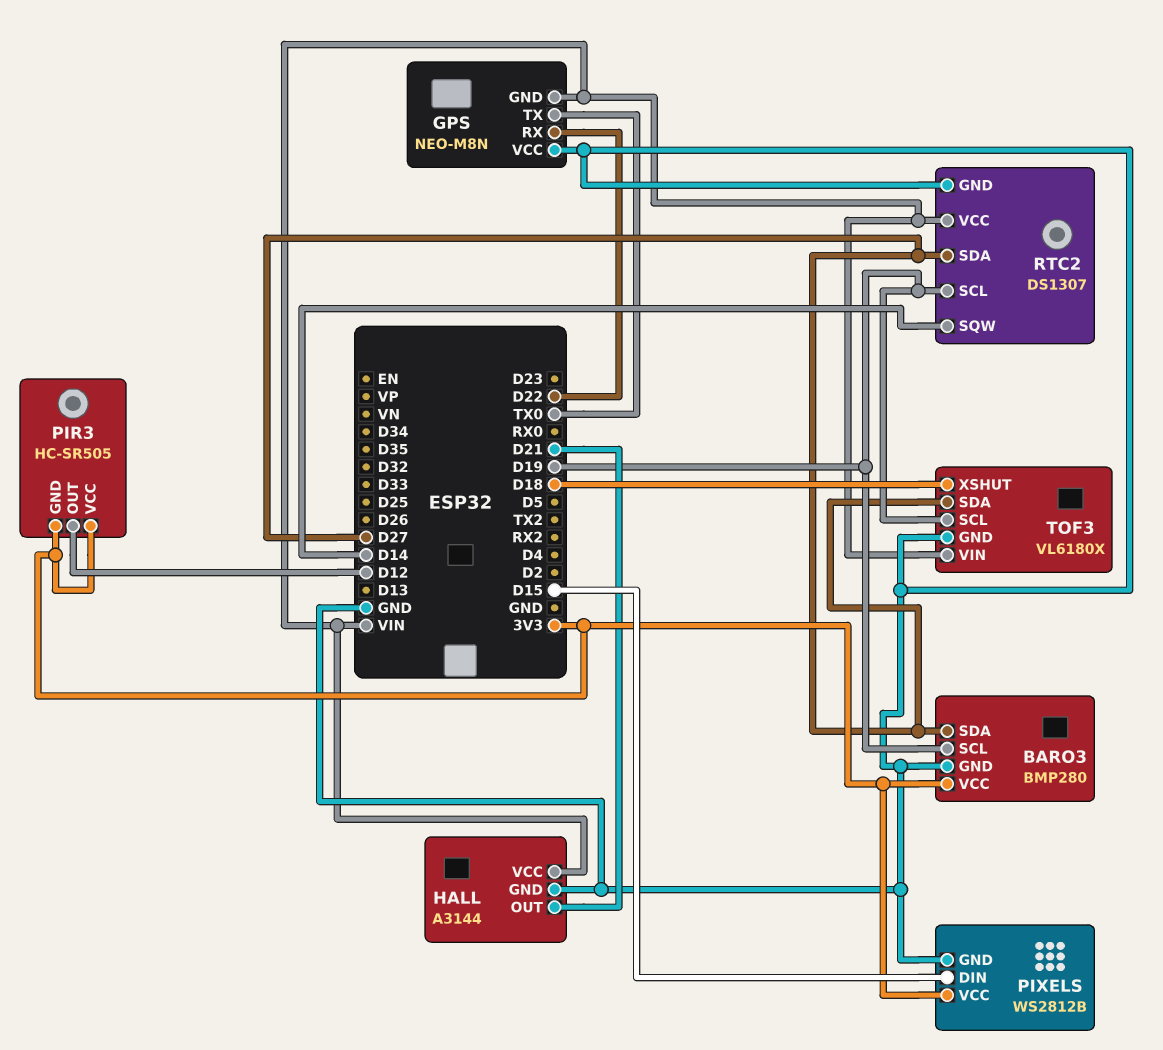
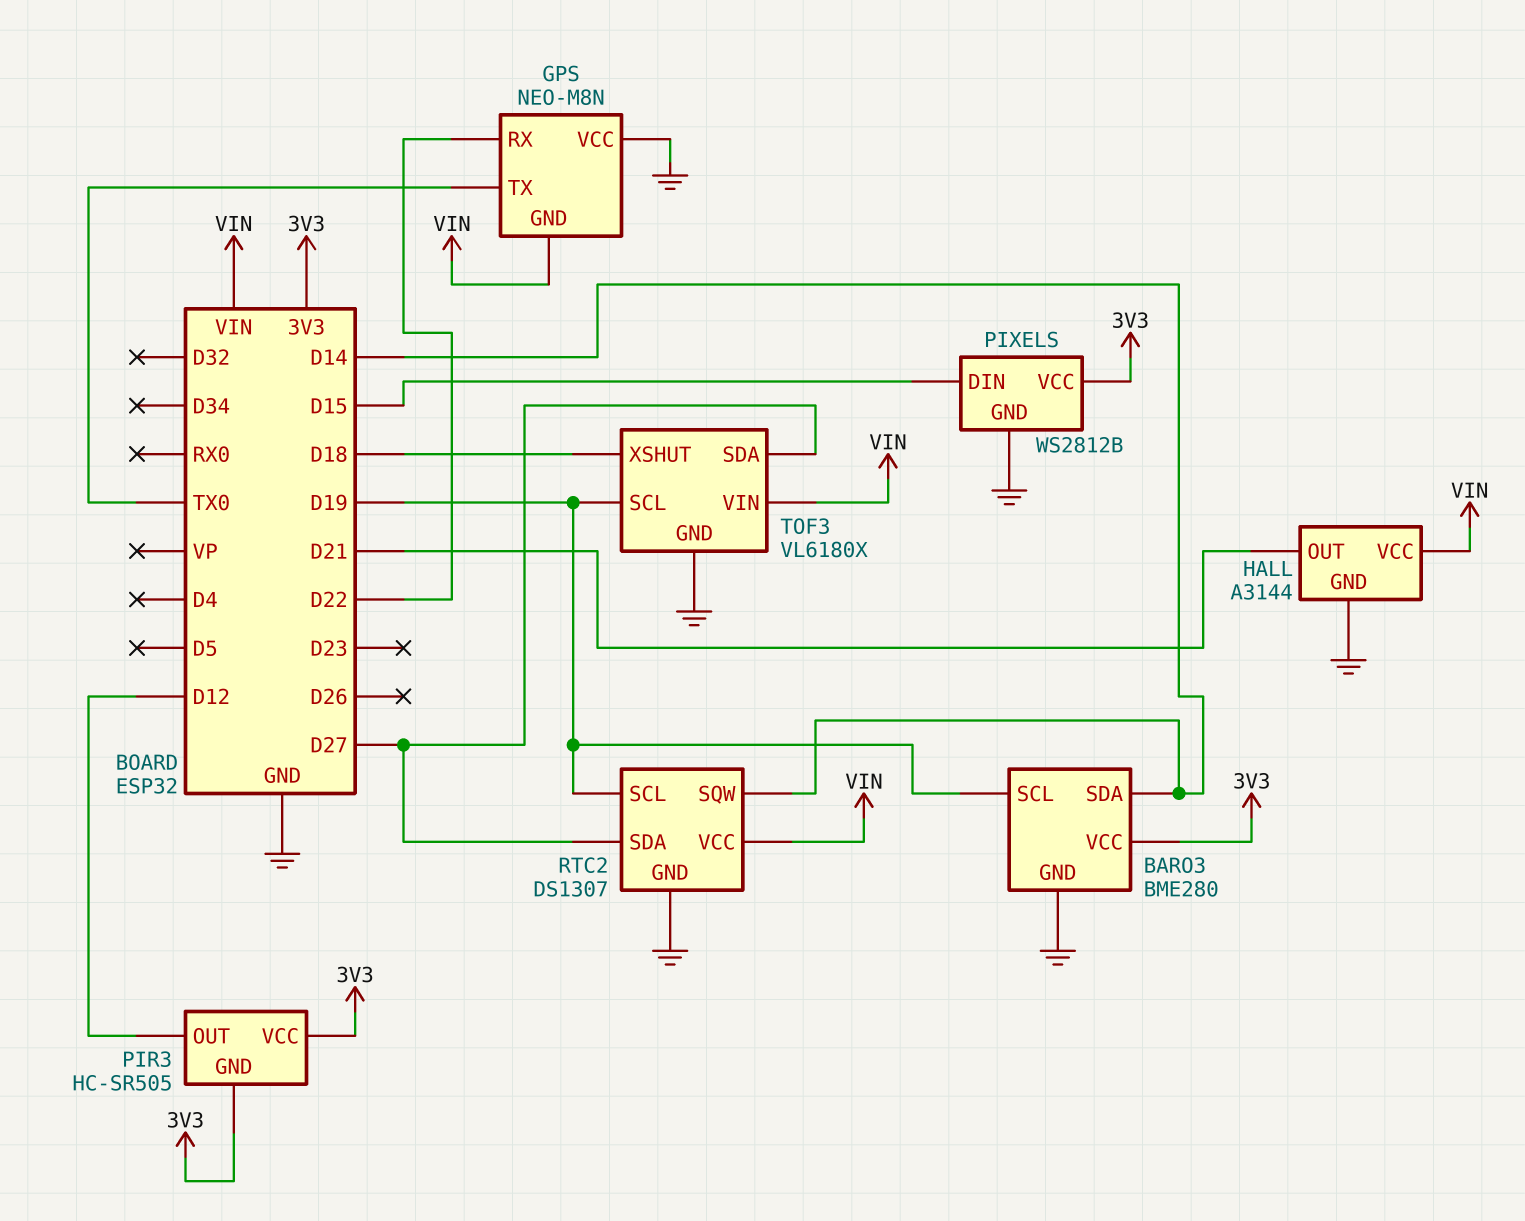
BARO3: BMP280 -> BME280
BARO3 pin SDA: D27 -> D14

